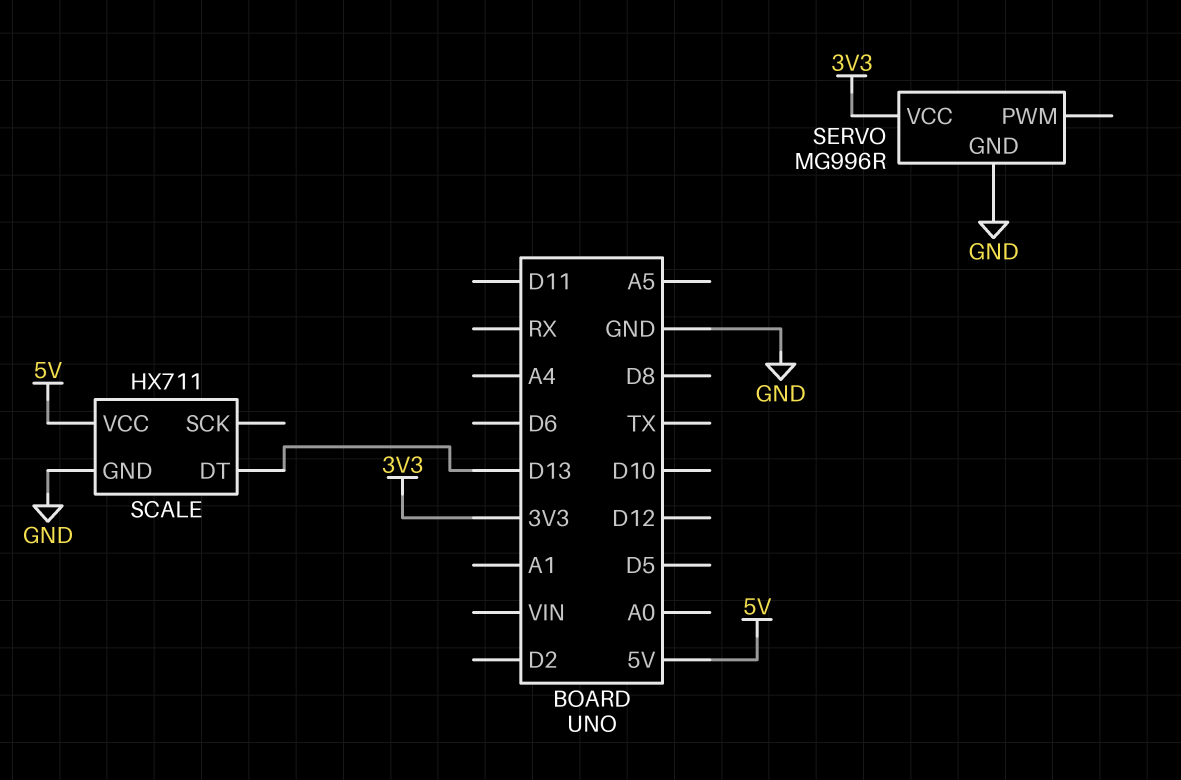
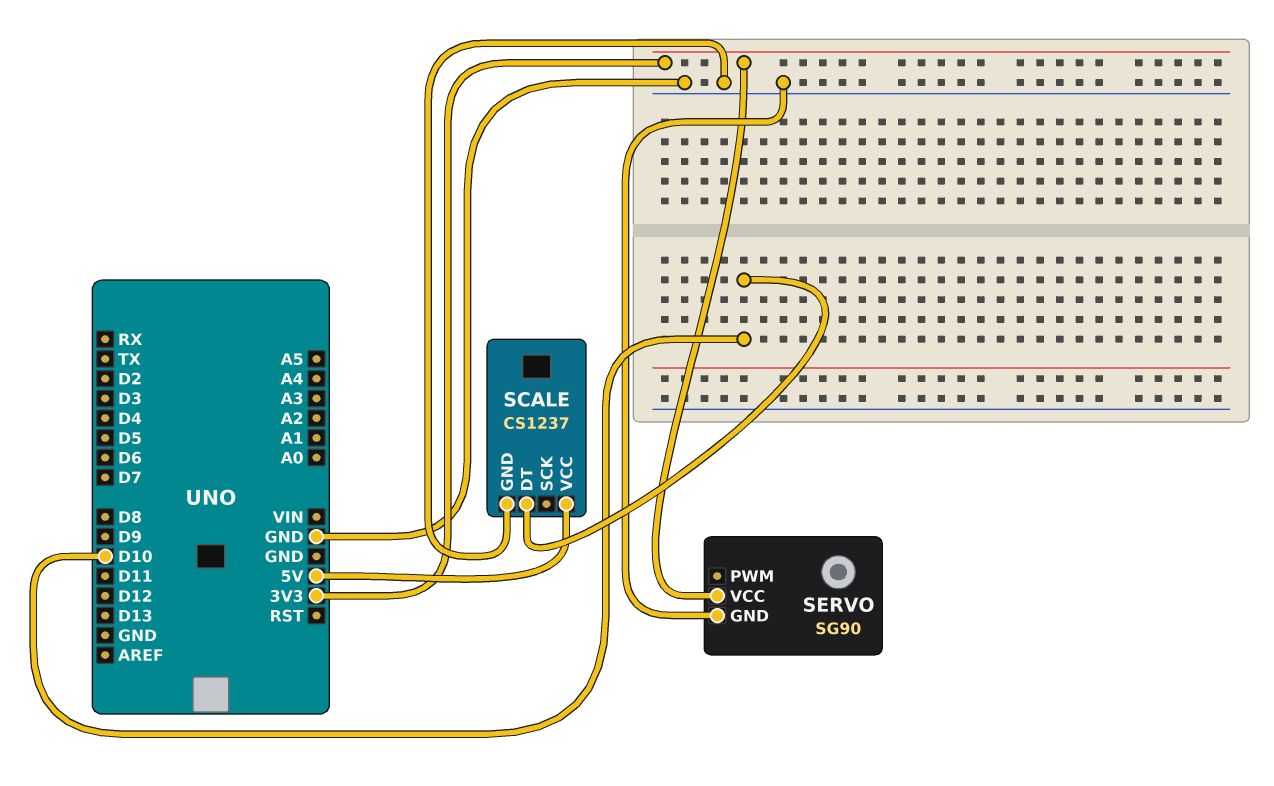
SCALE: HX711 -> CS1237
SCALE pin DT: D13 -> D10
SERVO: MG996R -> SG90

